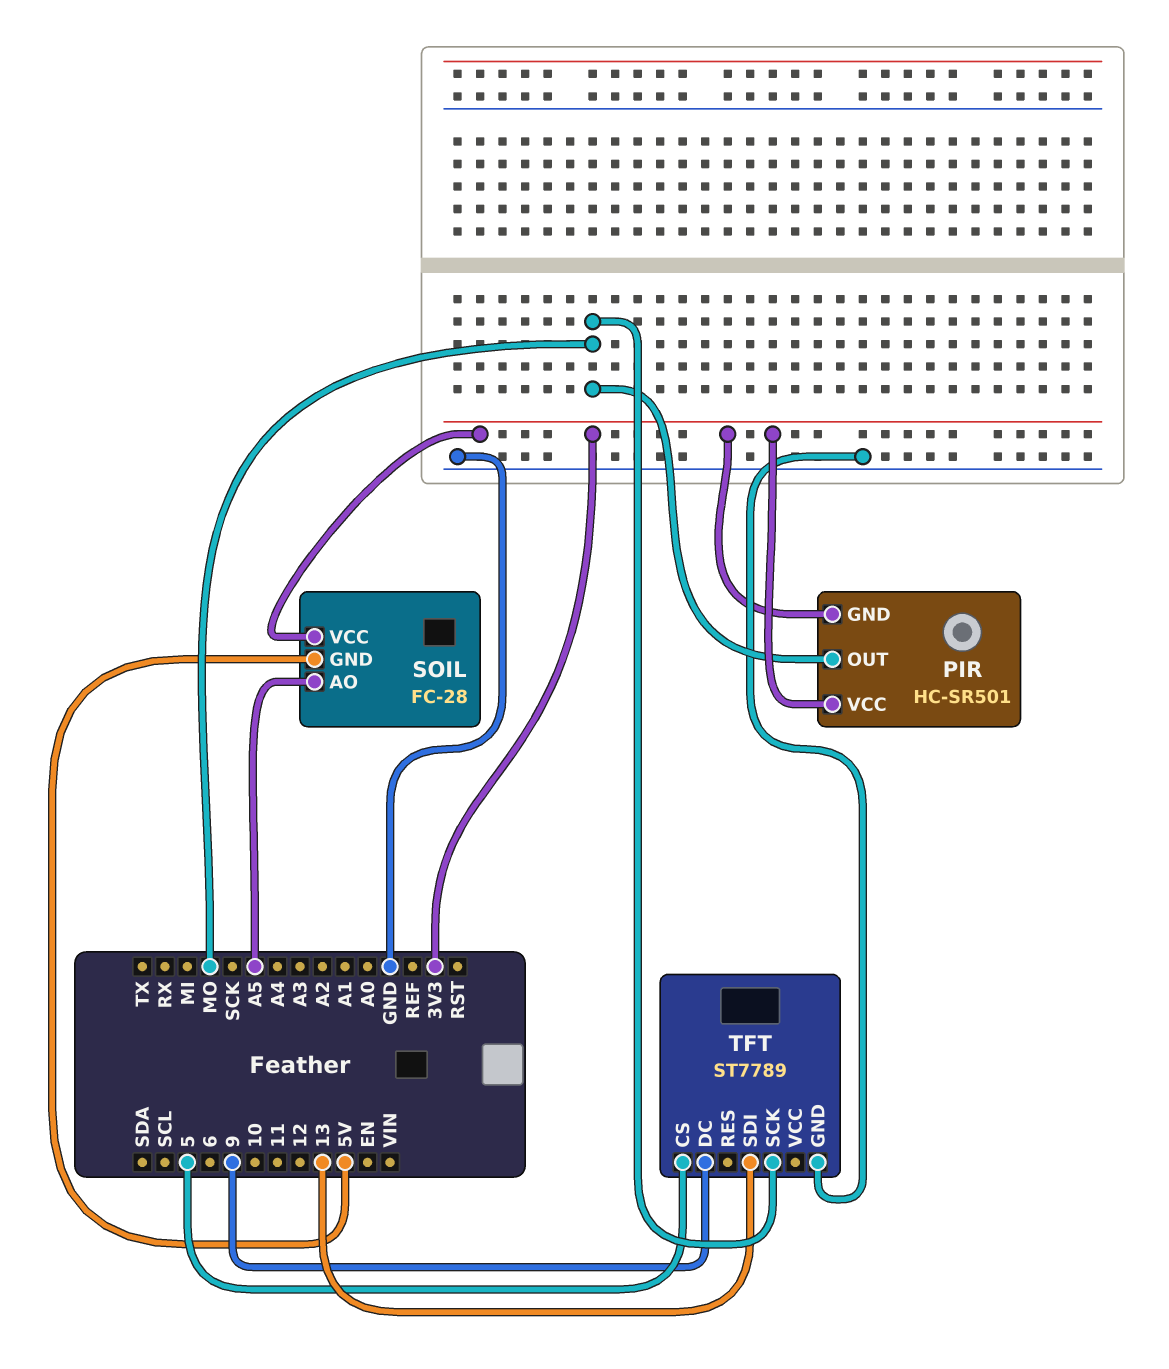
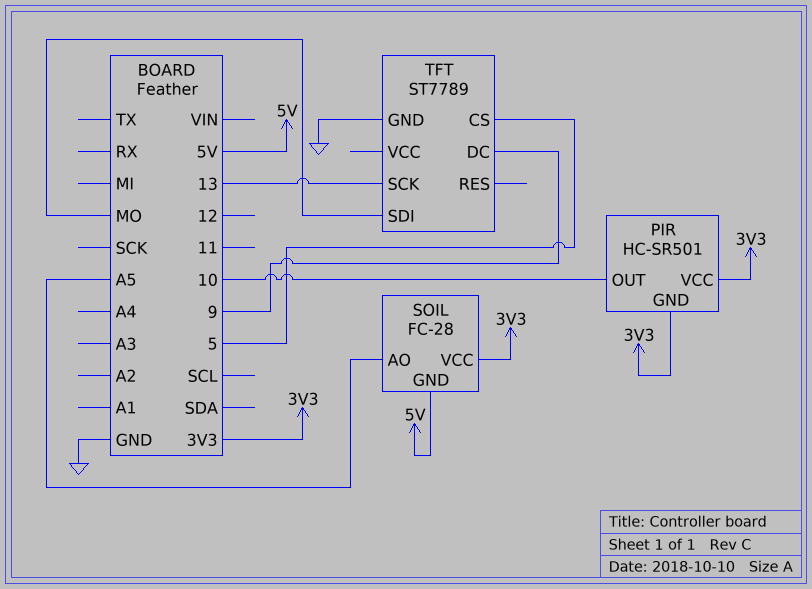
PIR pin OUT: MO -> 10
TFT pin SCK: MO -> 13
TFT pin SDI: 13 -> MO

